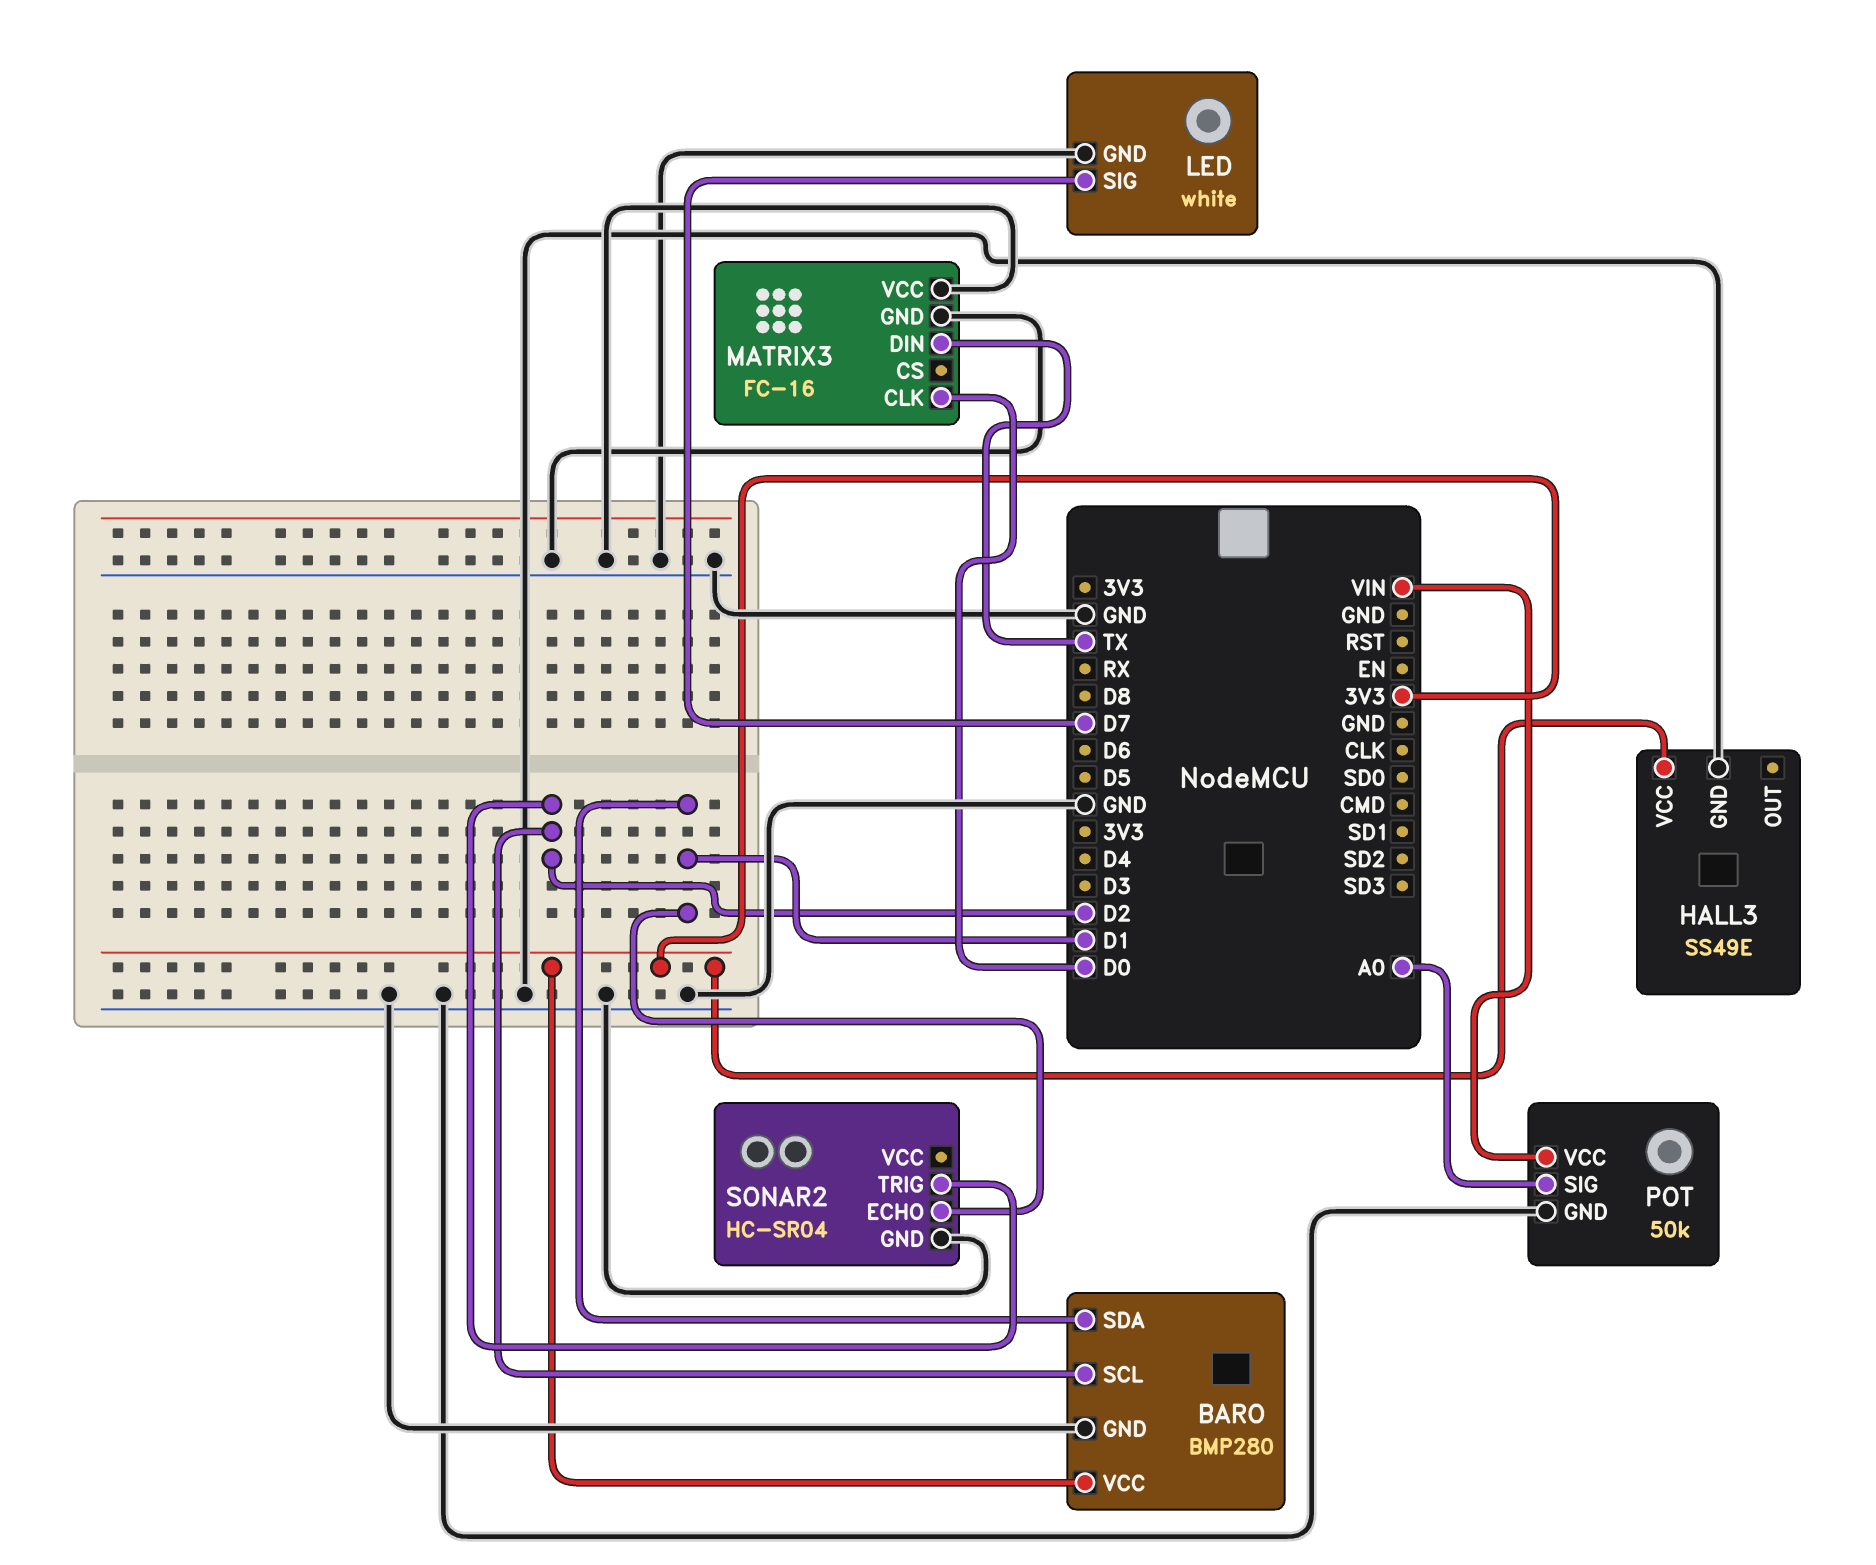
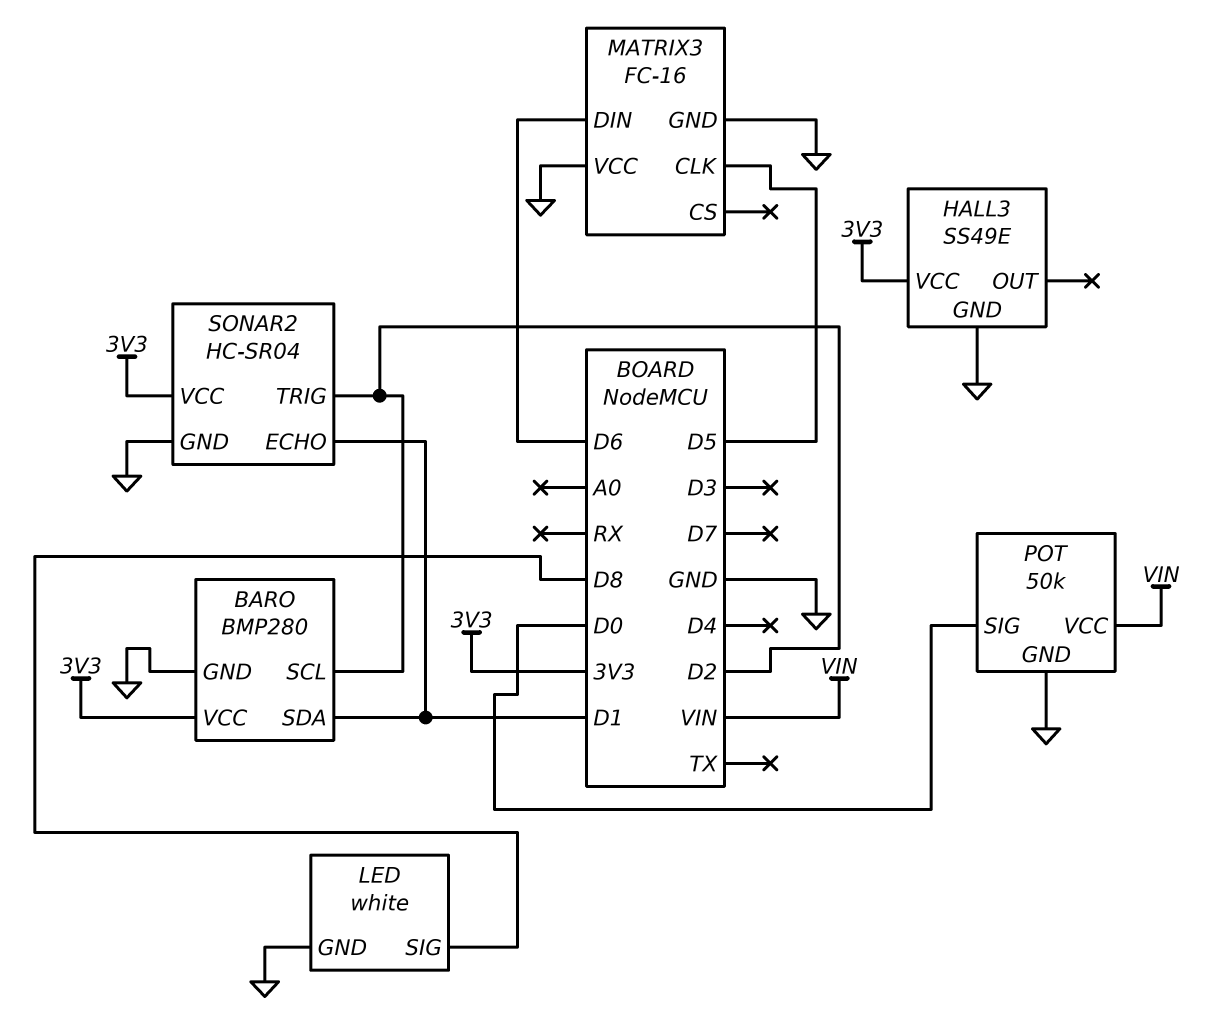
LED pin SIG: D7 -> D8
MATRIX3 pin CLK: D0 -> D5
MATRIX3 pin DIN: TX -> D6
POT pin SIG: A0 -> D0
SONAR2 pin VCC: none -> 3V3

